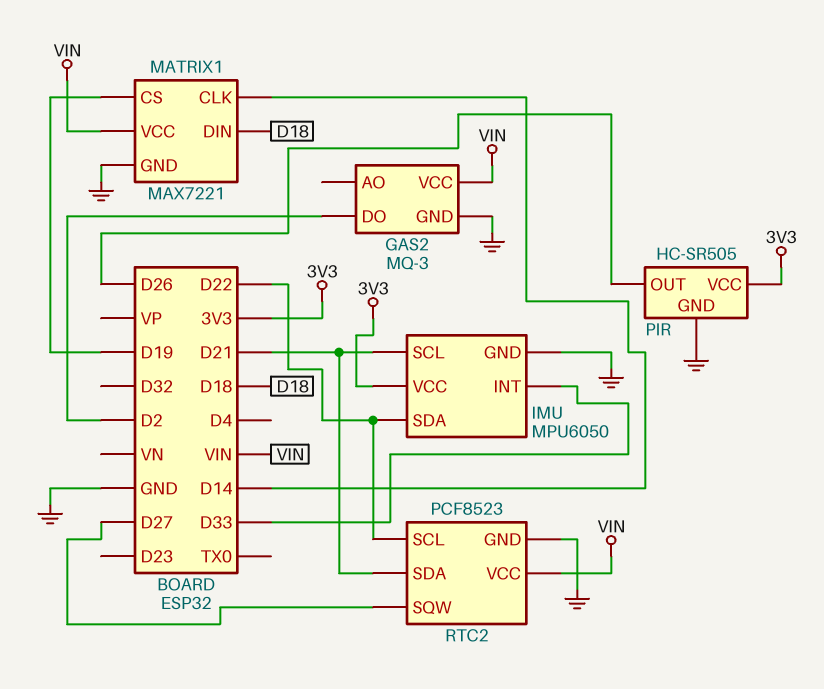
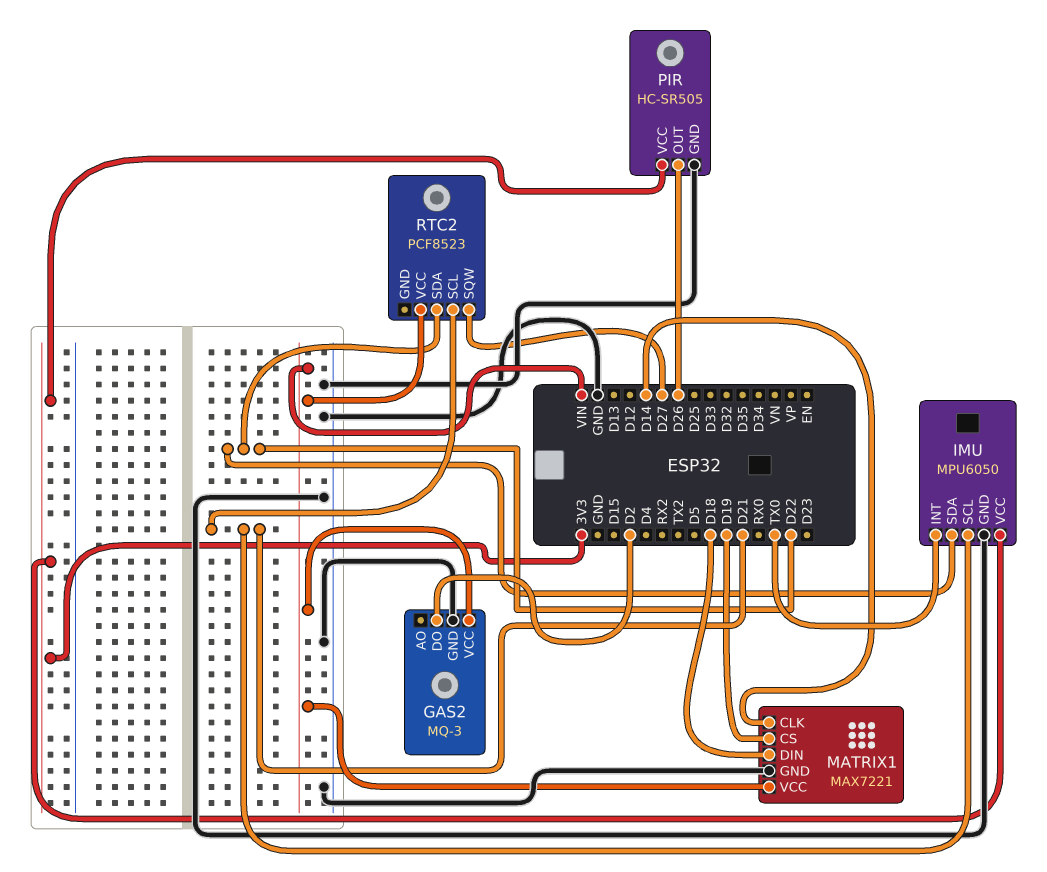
IMU pin INT: D33 -> TX0
RTC2 pin GND: GND -> none
RTC2 pin SCL: D22 -> D21
RTC2 pin SDA: D21 -> D22

